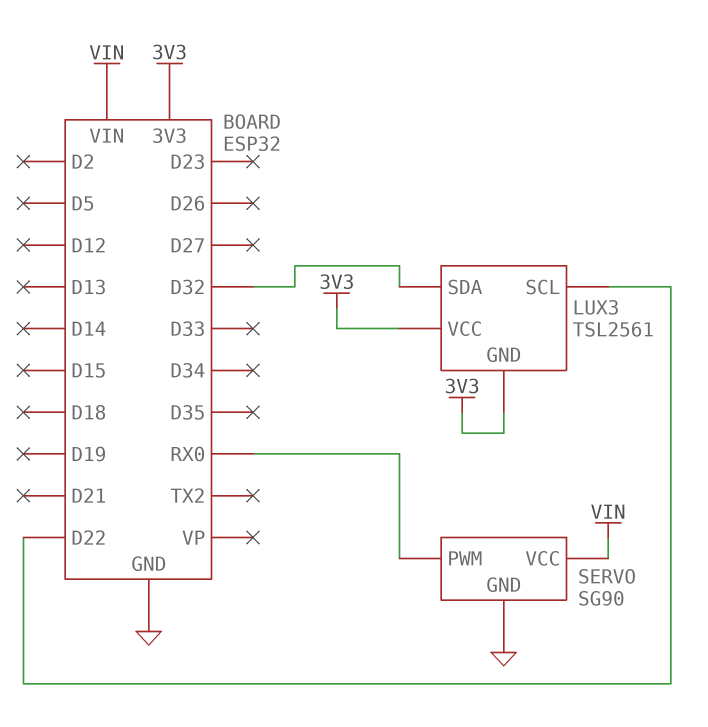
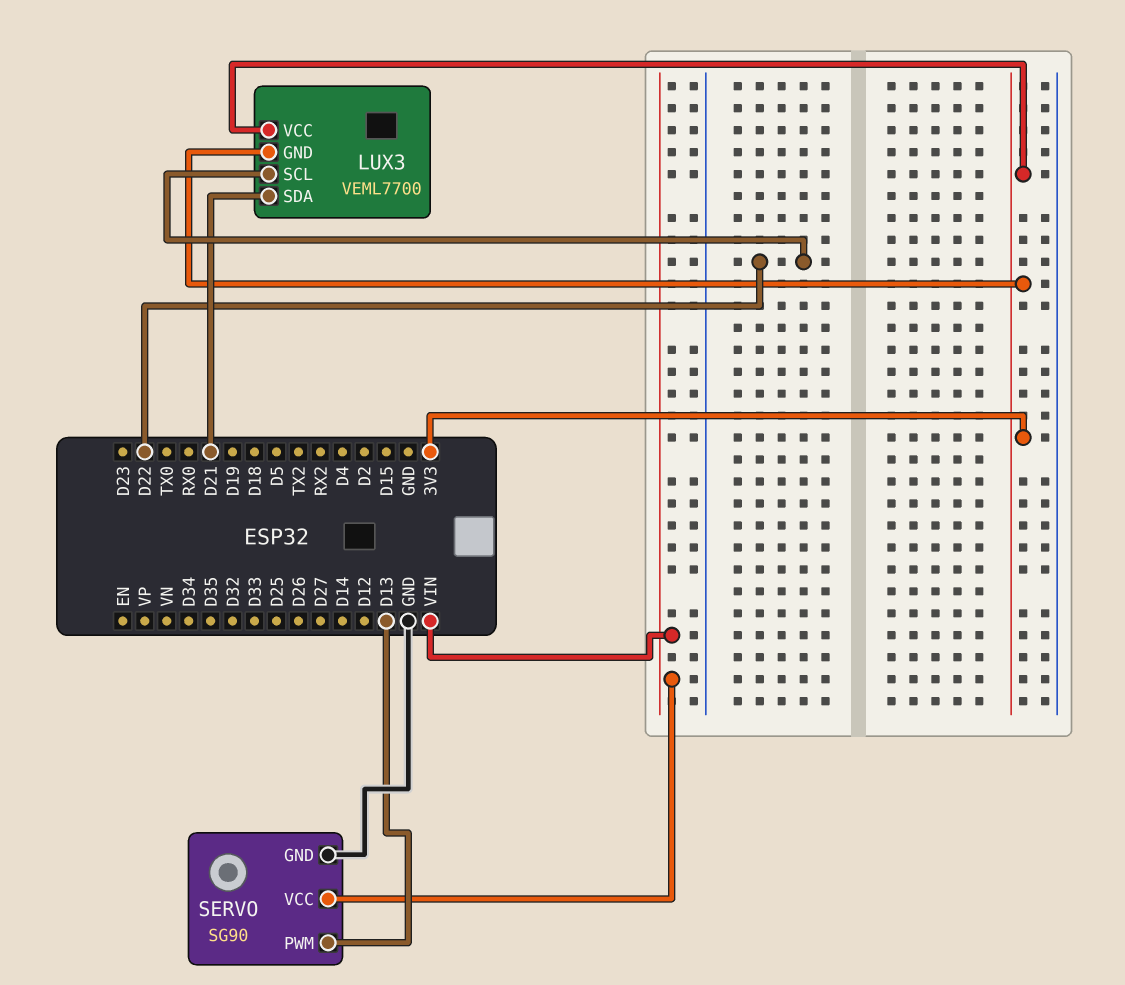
LUX3: TSL2561 -> VEML7700
LUX3 pin SDA: D32 -> D21
SERVO pin PWM: RX0 -> D13

